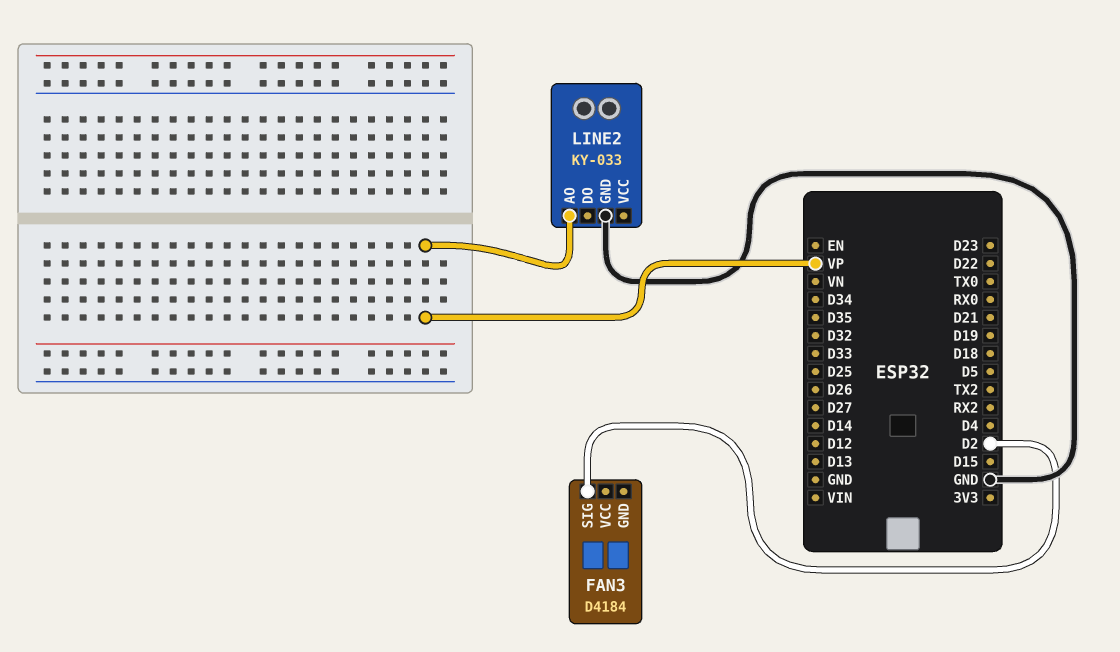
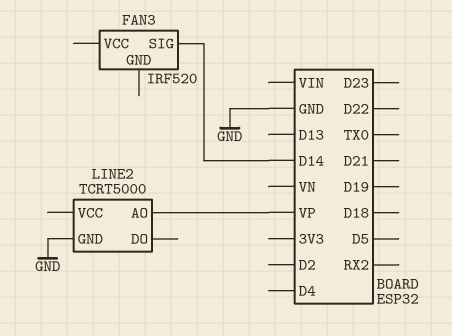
FAN3: D4184 -> IRF520
FAN3 pin SIG: D2 -> D14
LINE2: KY-033 -> TCRT5000

